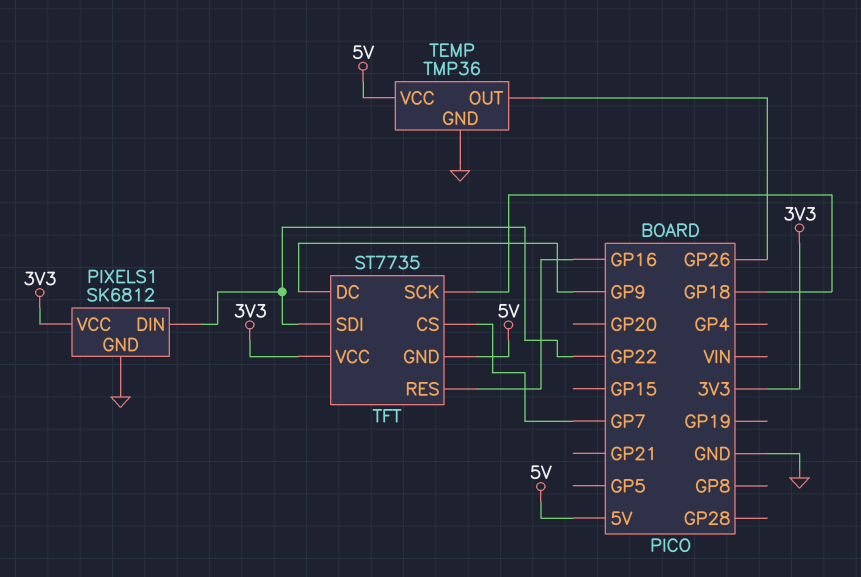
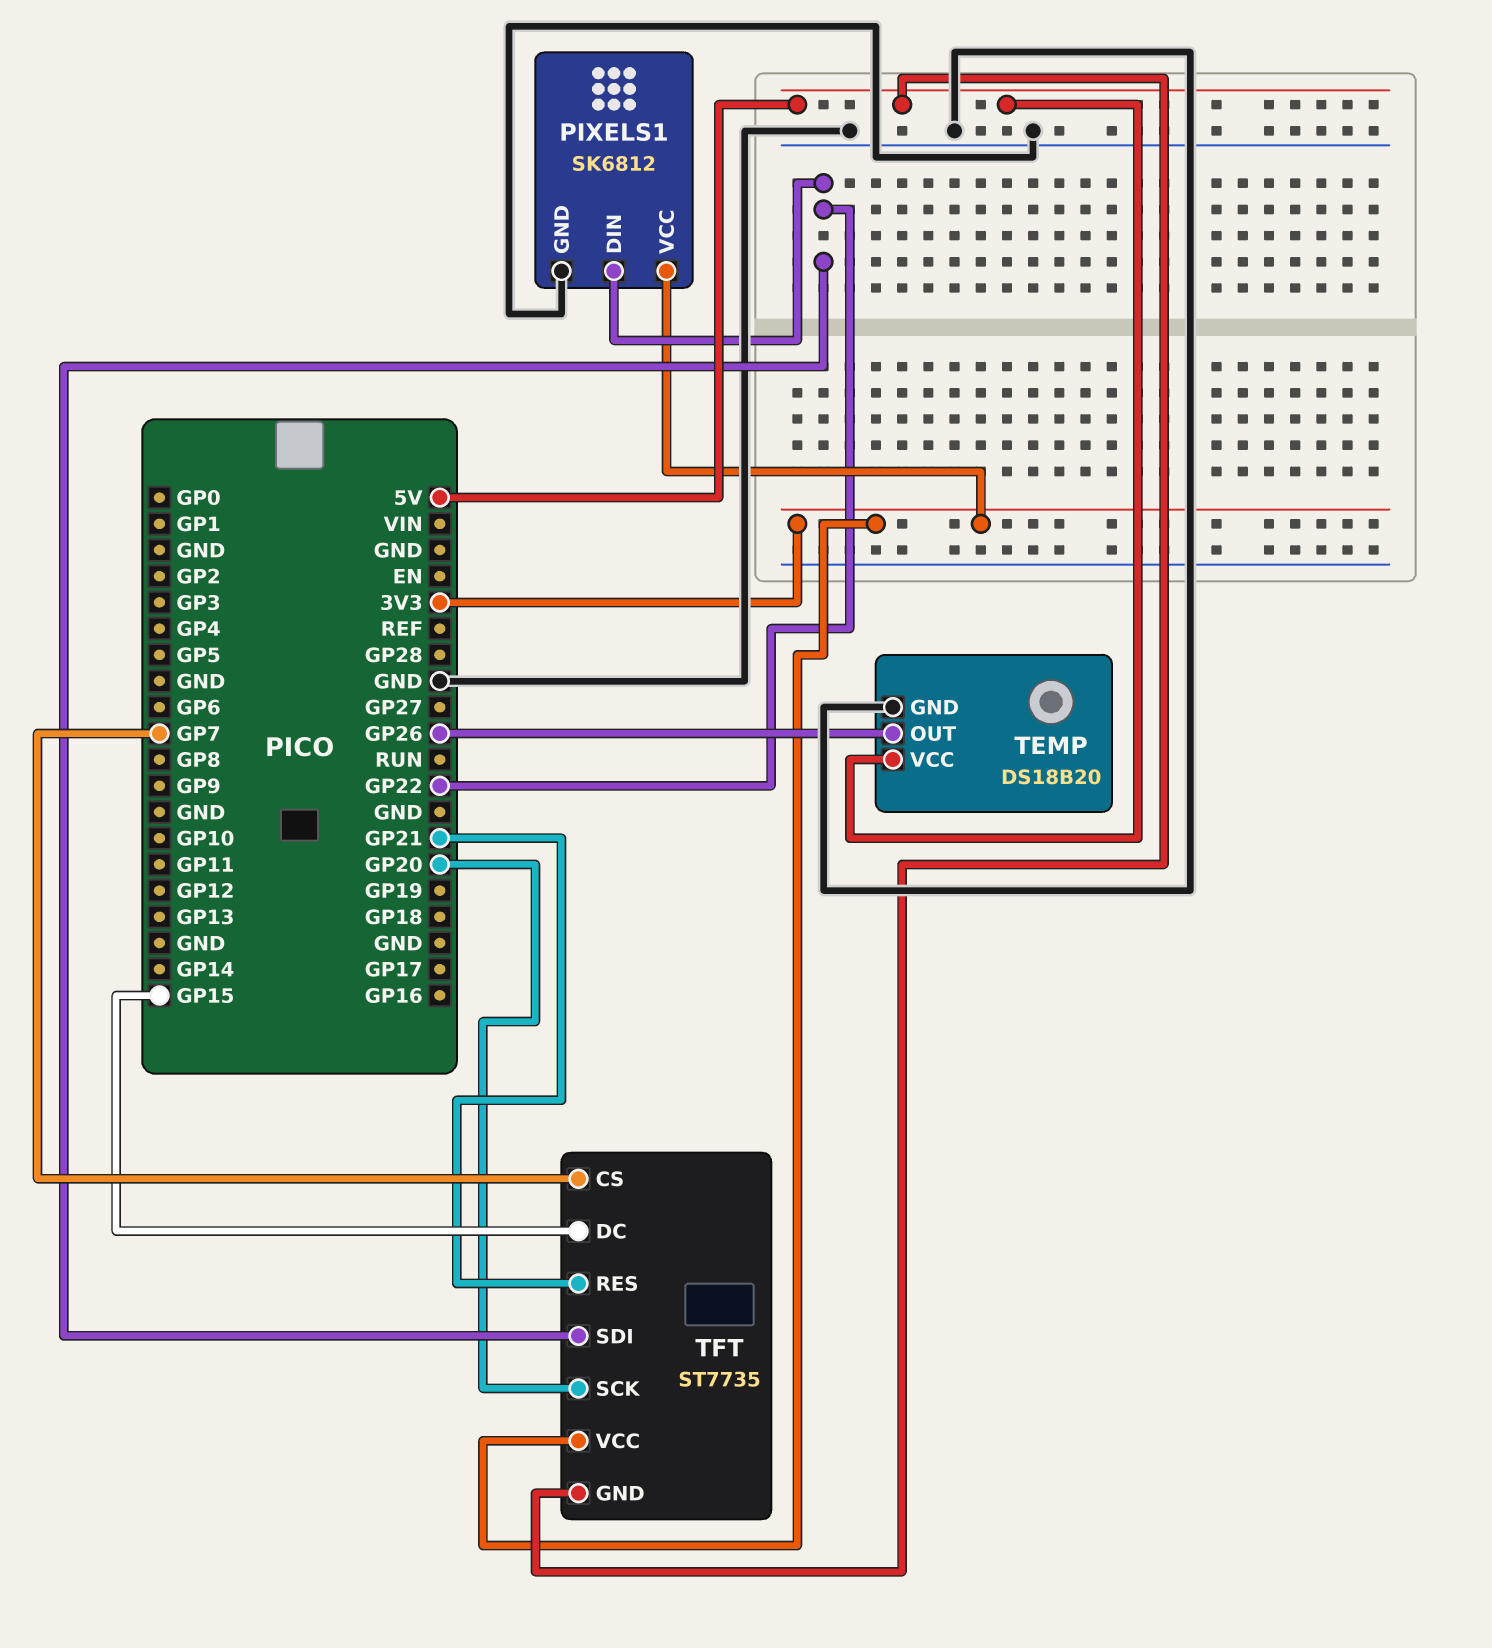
TEMP: TMP36 -> DS18B20
TFT pin DC: GP9 -> GP15
TFT pin RES: GP16 -> GP21
TFT pin SCK: GP18 -> GP20

